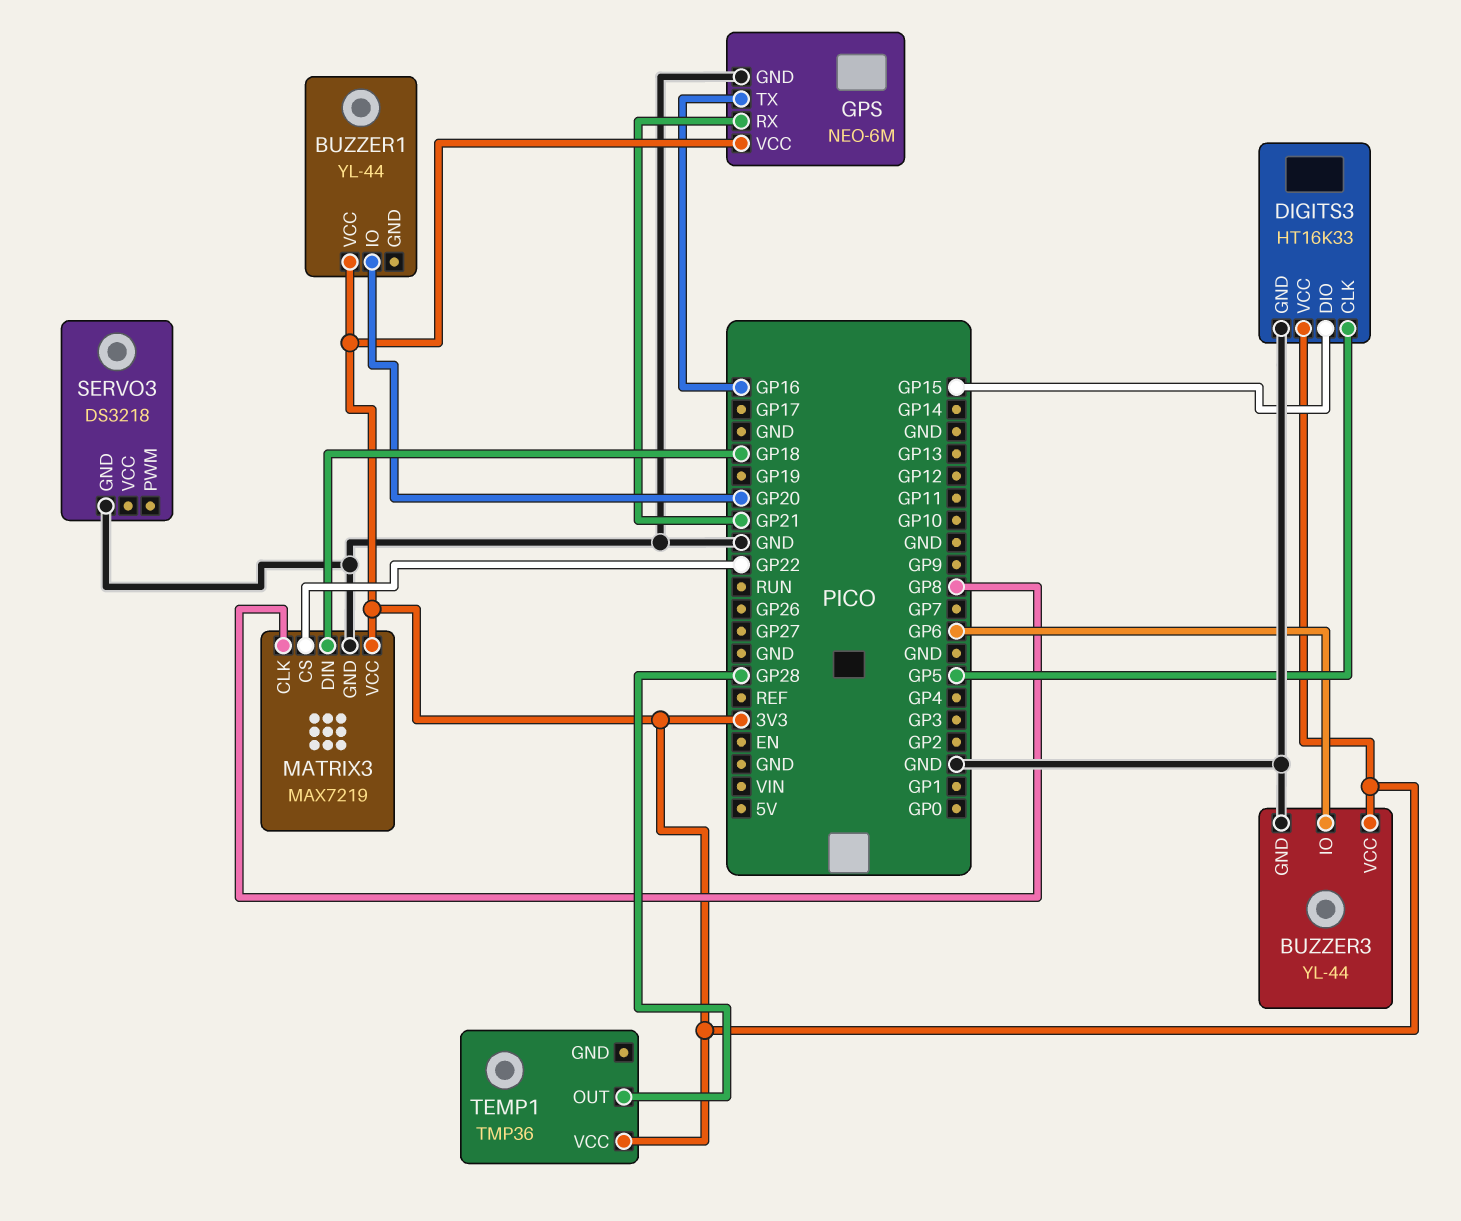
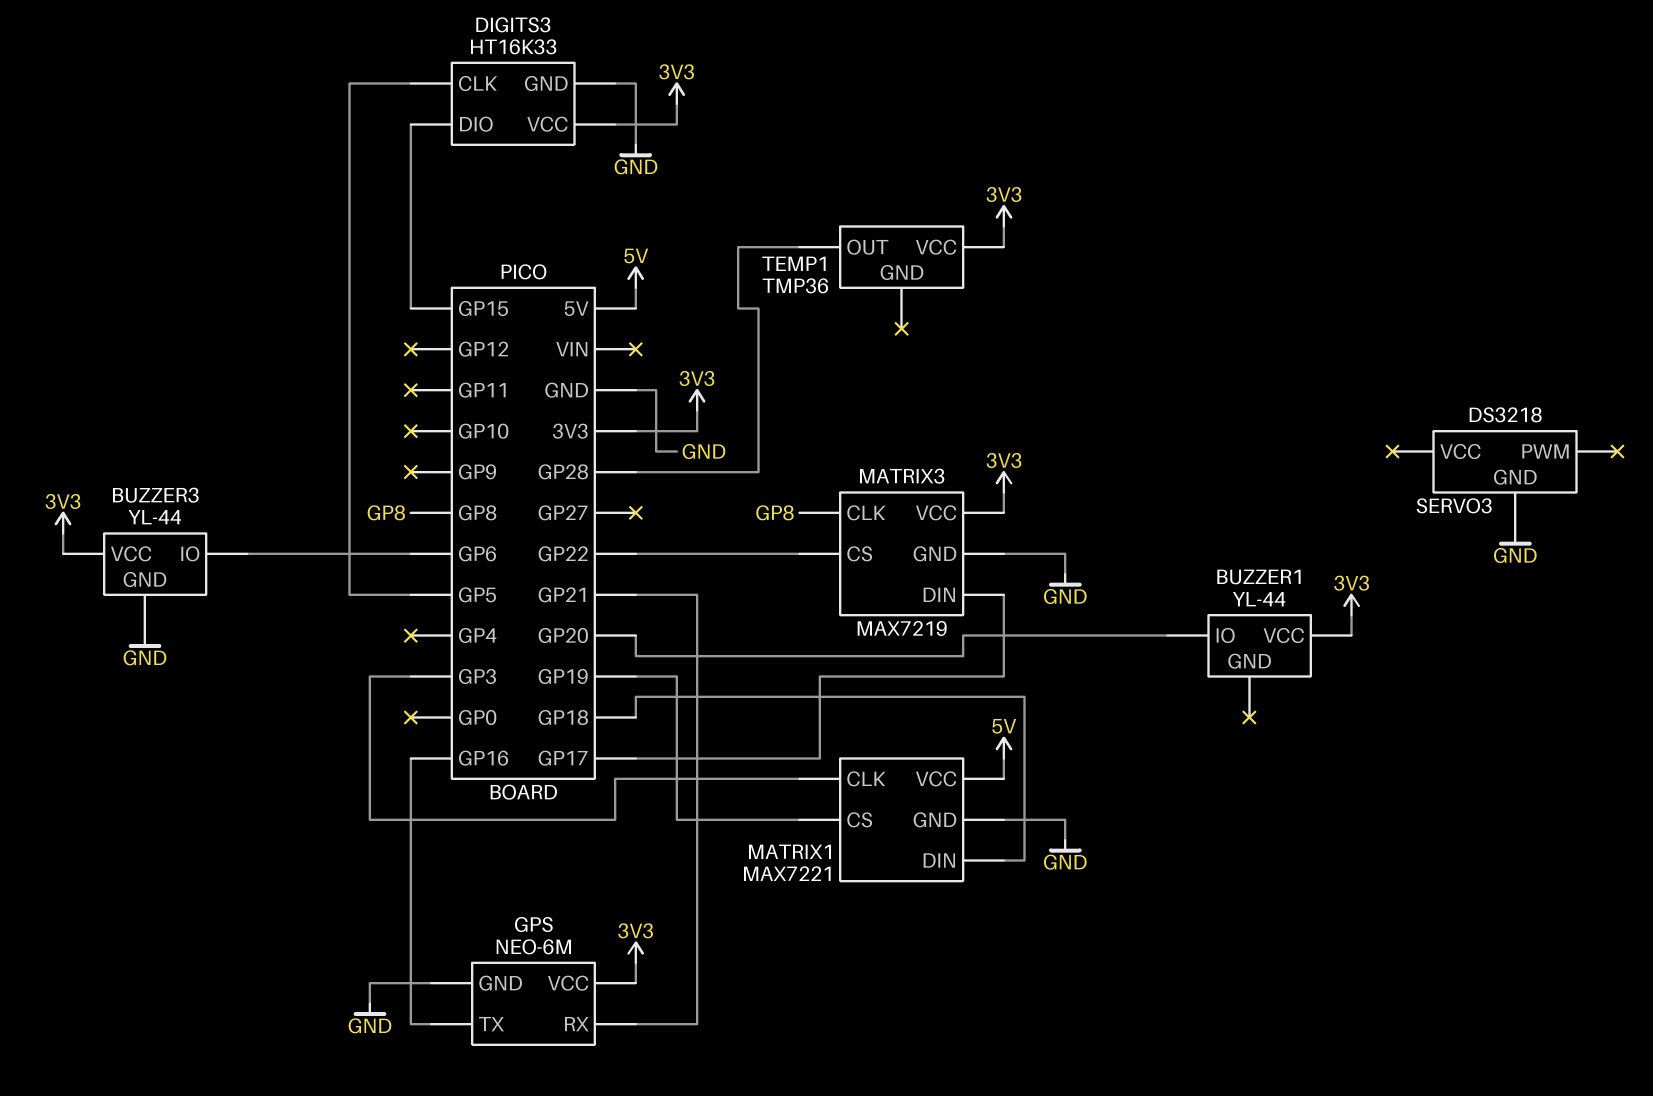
MATRIX1: none -> MAX7221
MATRIX1 pin CLK: none -> GP3
MATRIX1 pin CS: none -> GP19
MATRIX1 pin DIN: none -> GP18
MATRIX1 pin GND: none -> GND
MATRIX1 pin VCC: none -> 5V
MATRIX3 pin DIN: GP18 -> GP17

